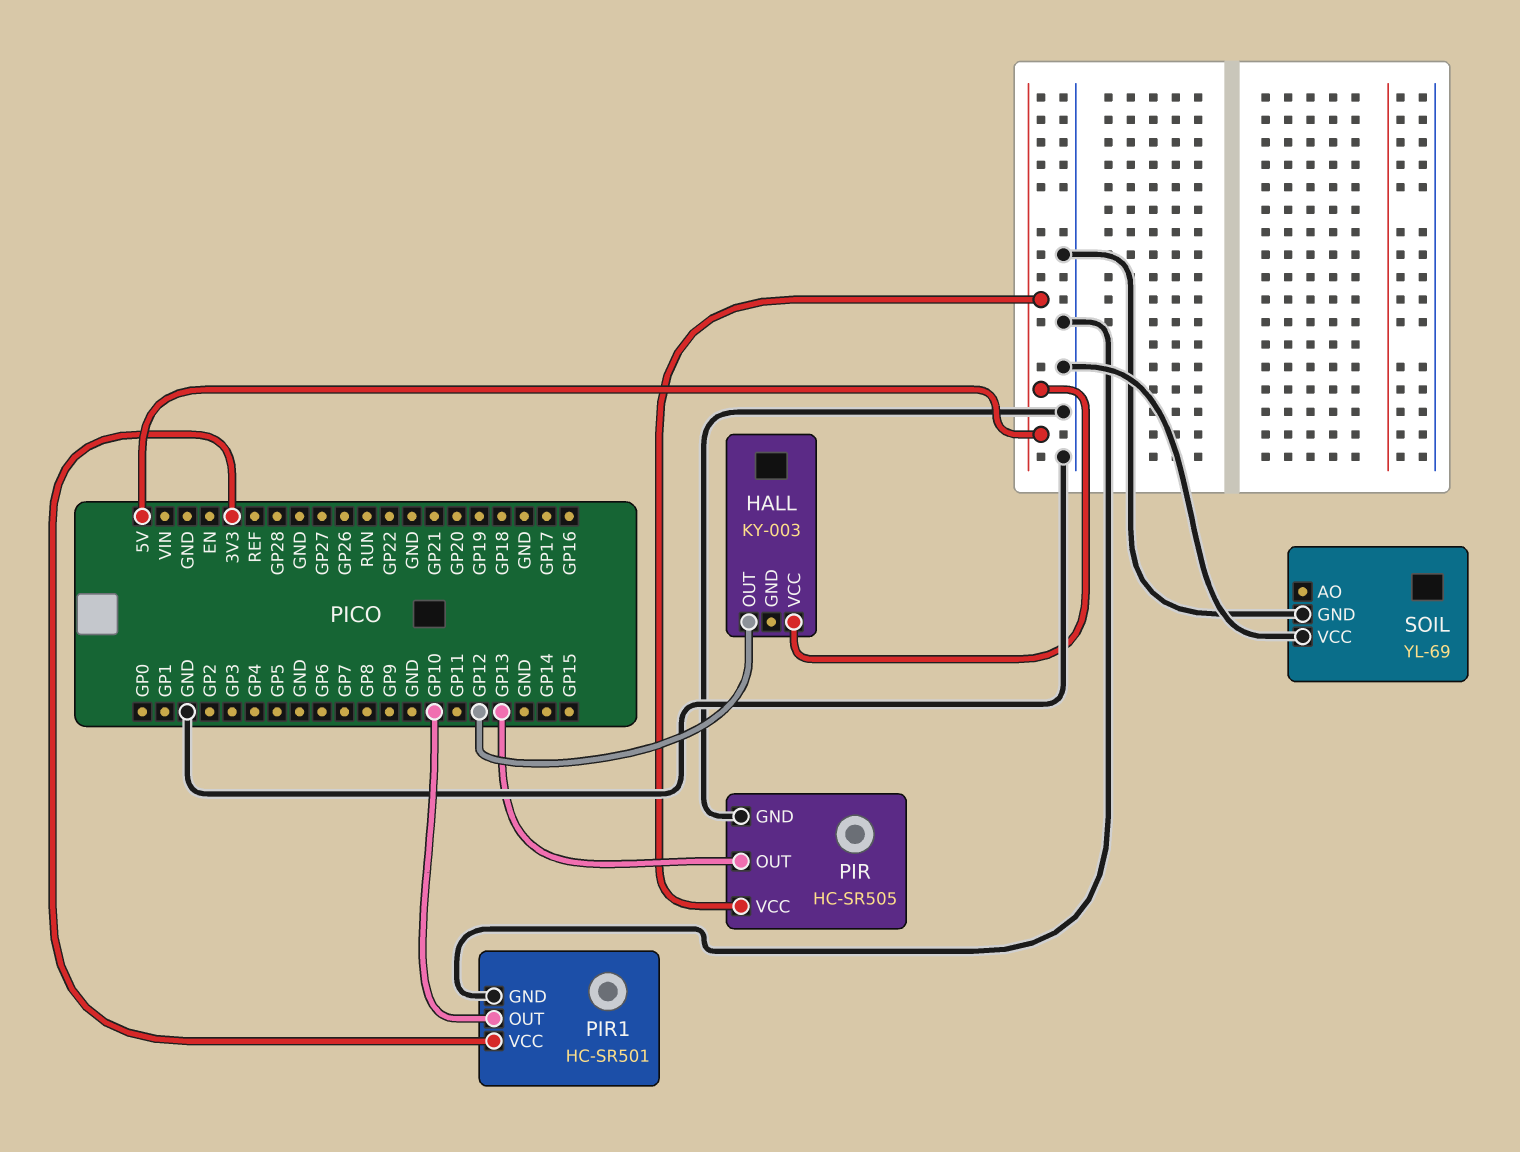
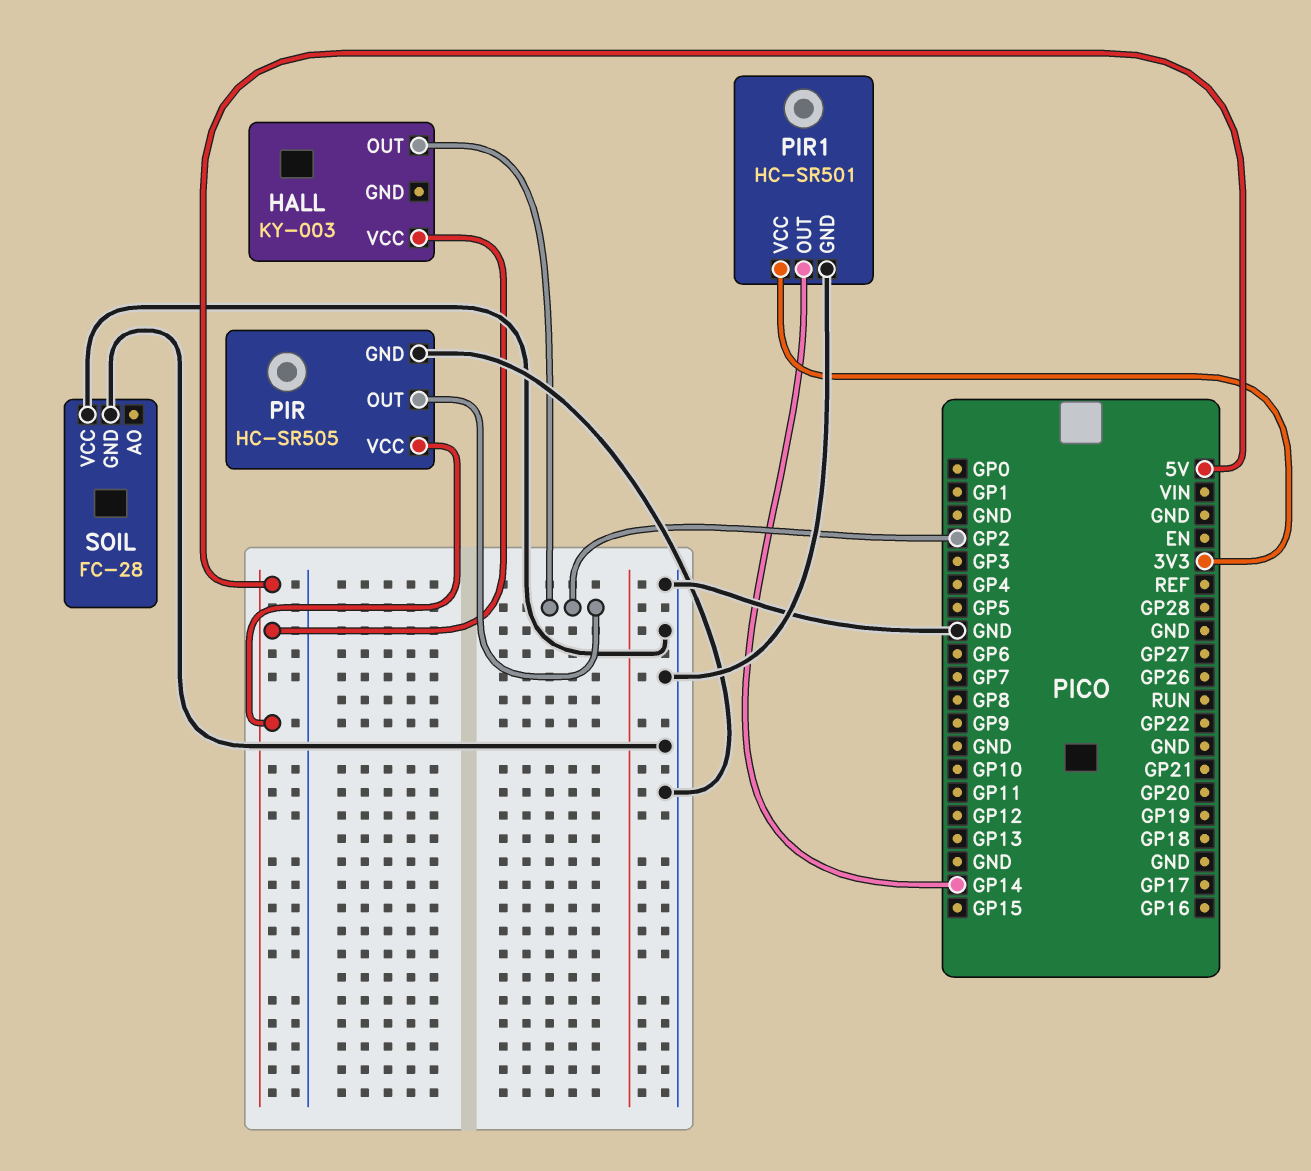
HALL pin OUT: GP12 -> GP2
PIR pin OUT: GP13 -> GP2
PIR1 pin OUT: GP10 -> GP14
SOIL: YL-69 -> FC-28

